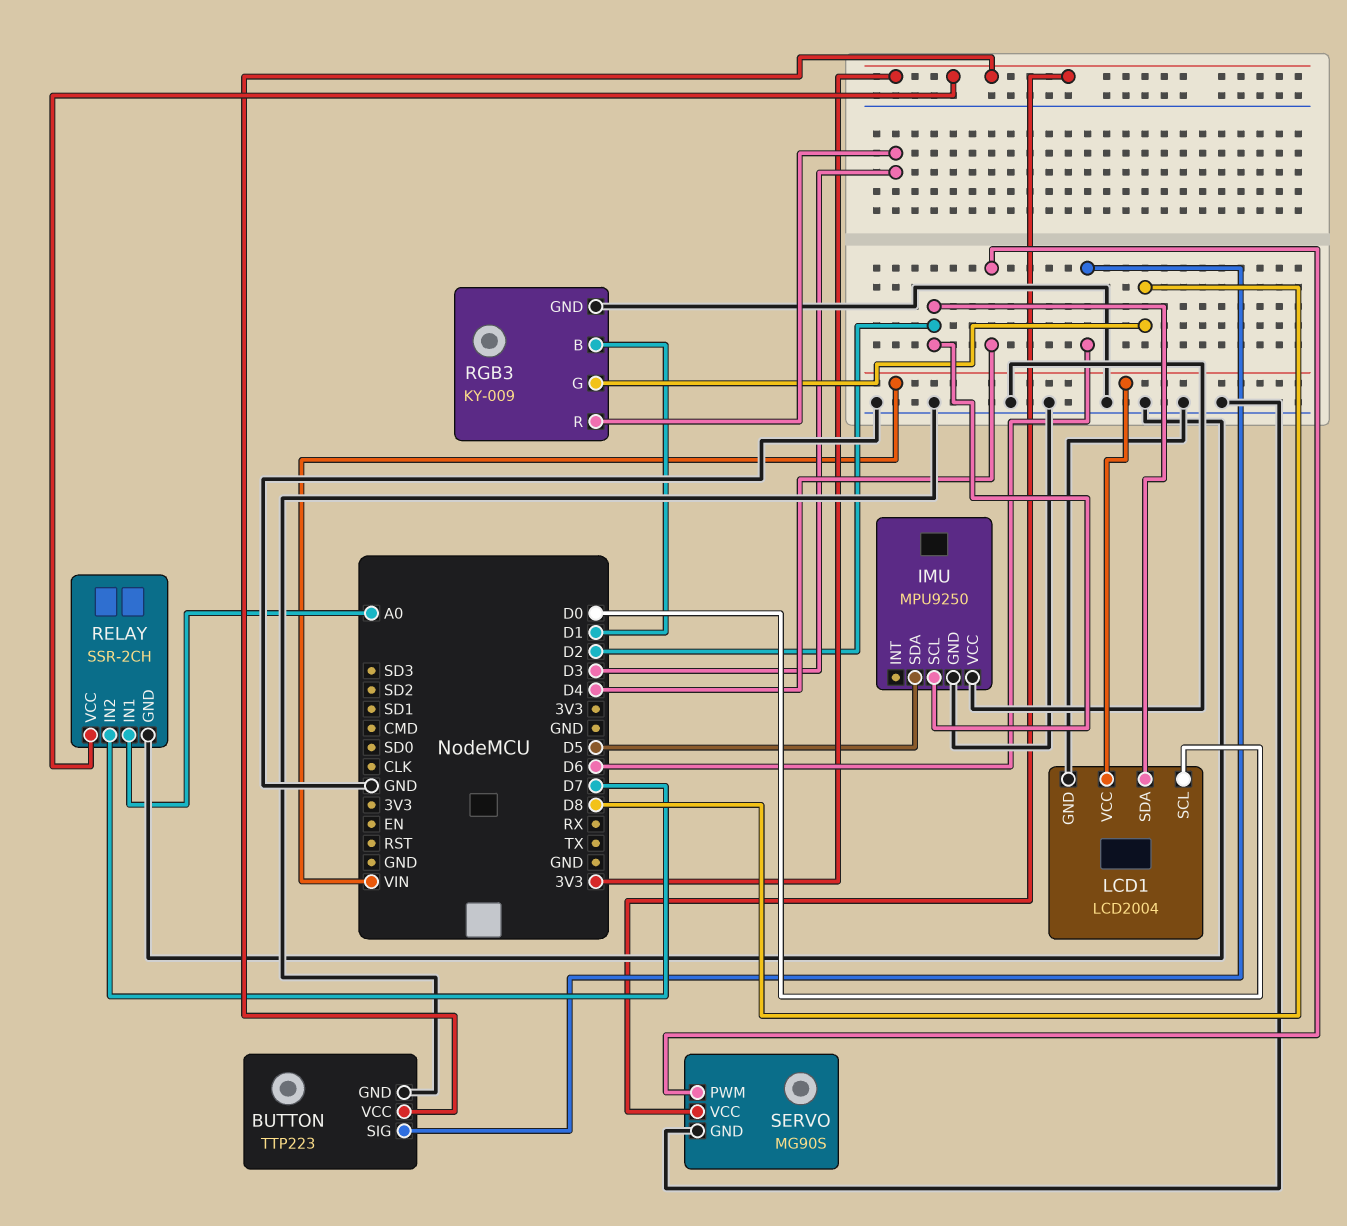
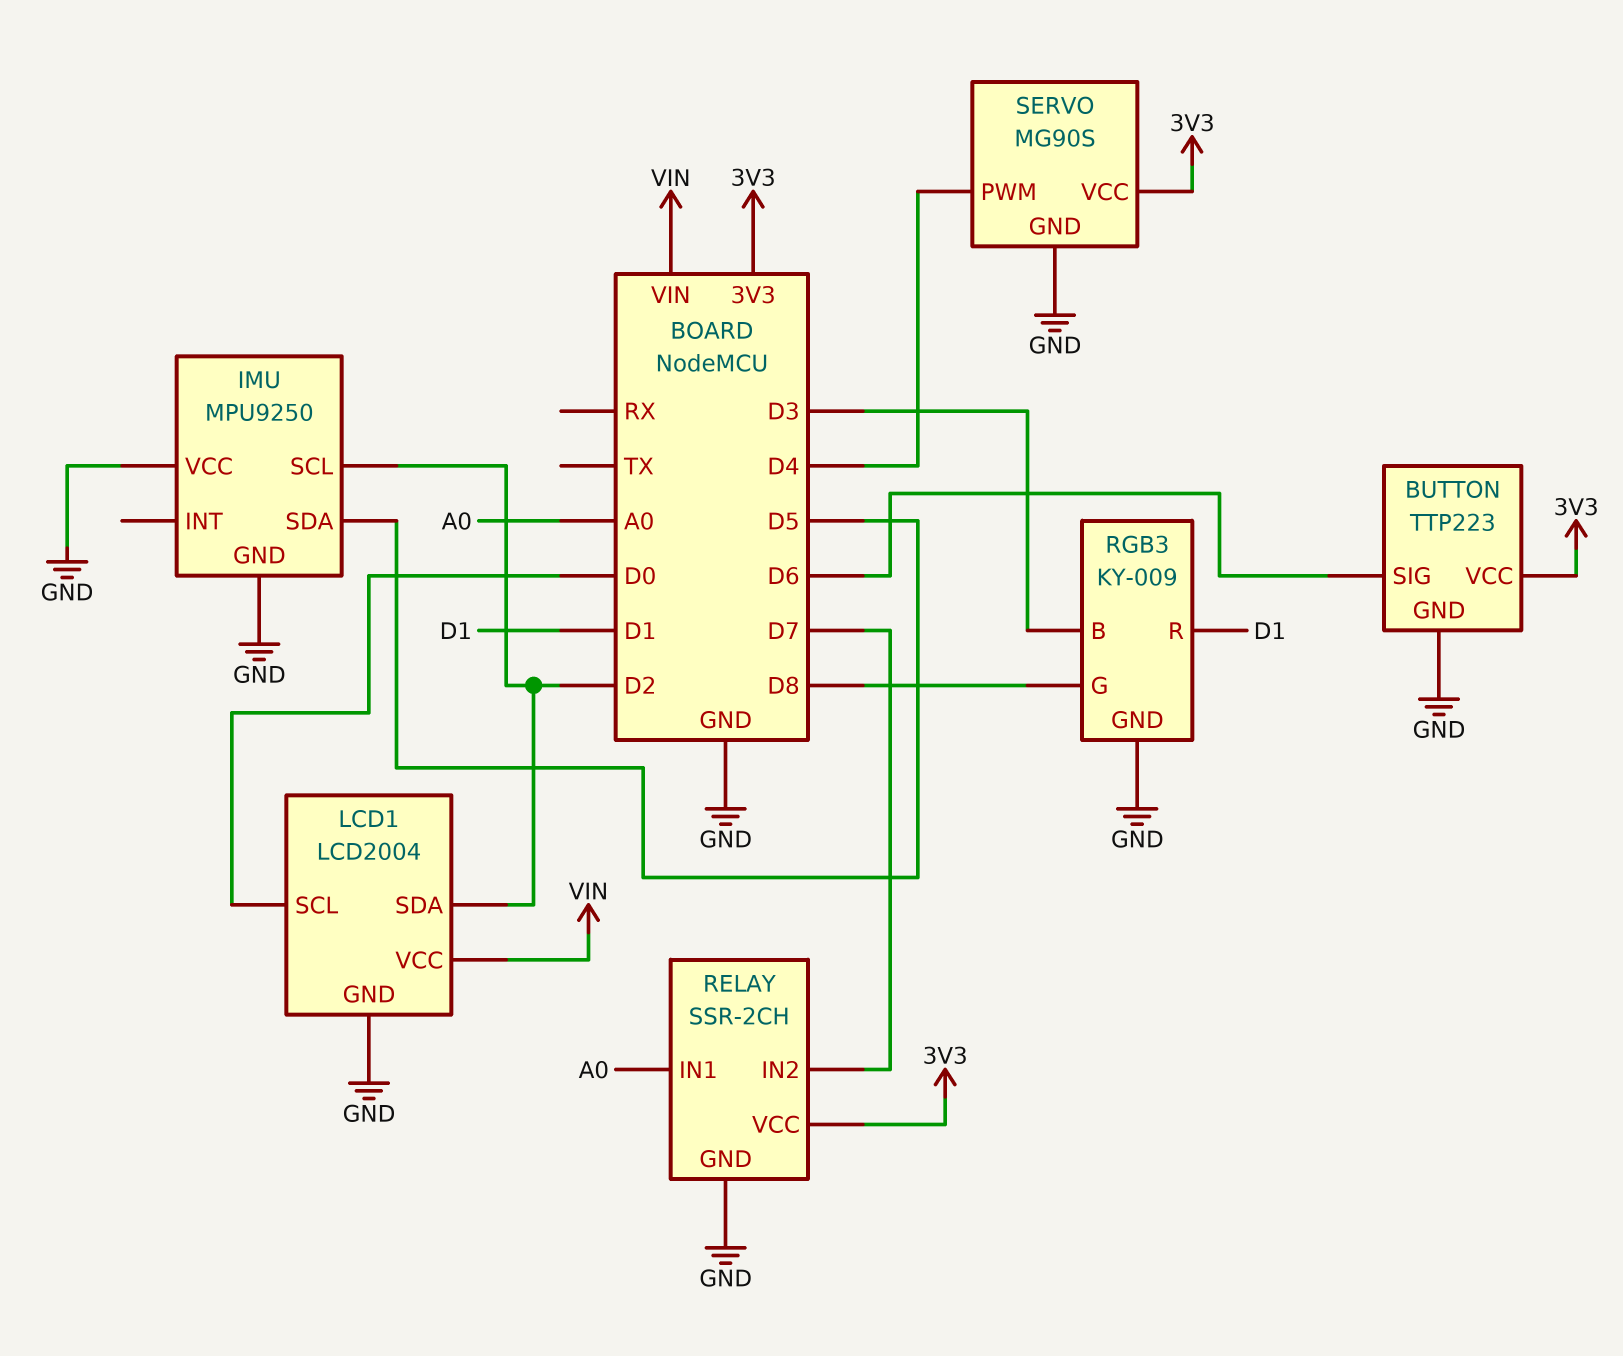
RGB3 pin B: D1 -> D3
RGB3 pin R: D3 -> D1

